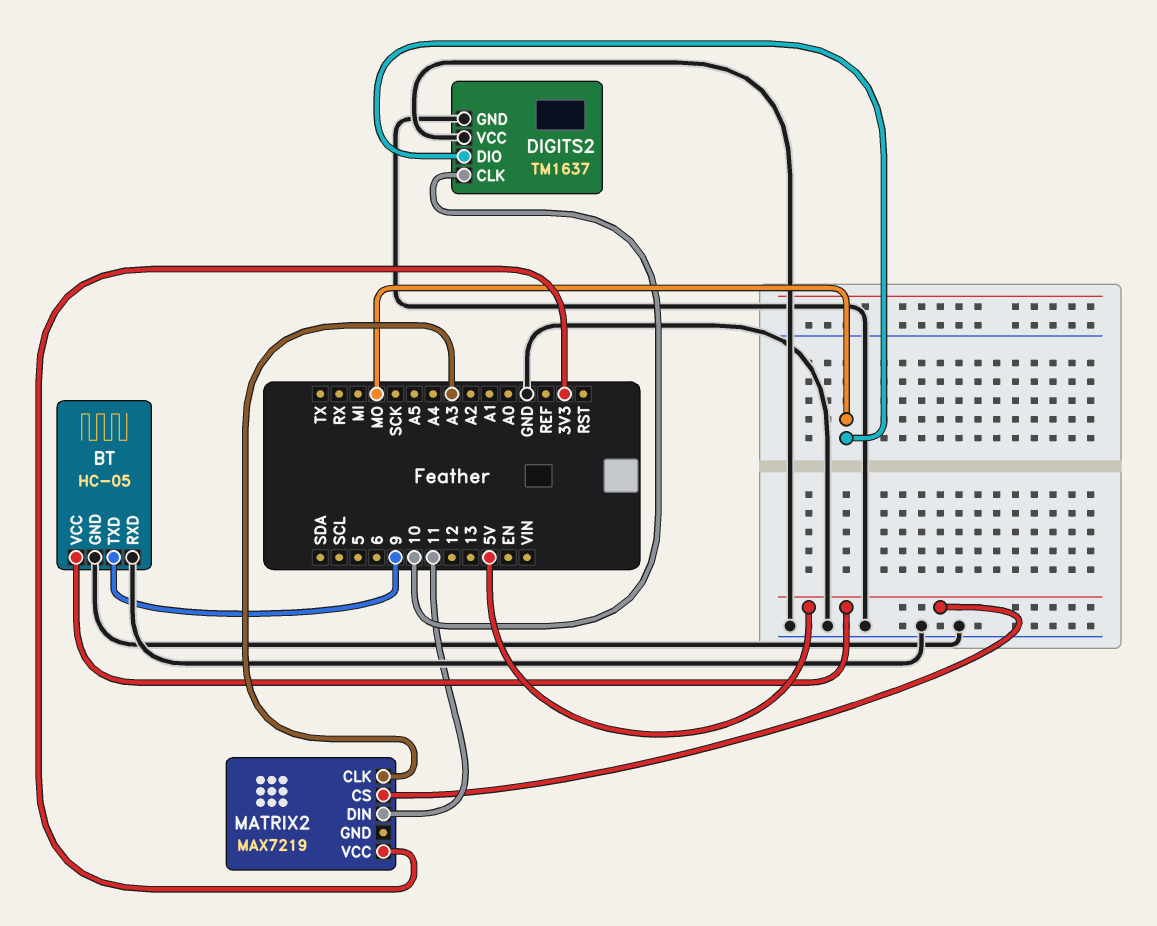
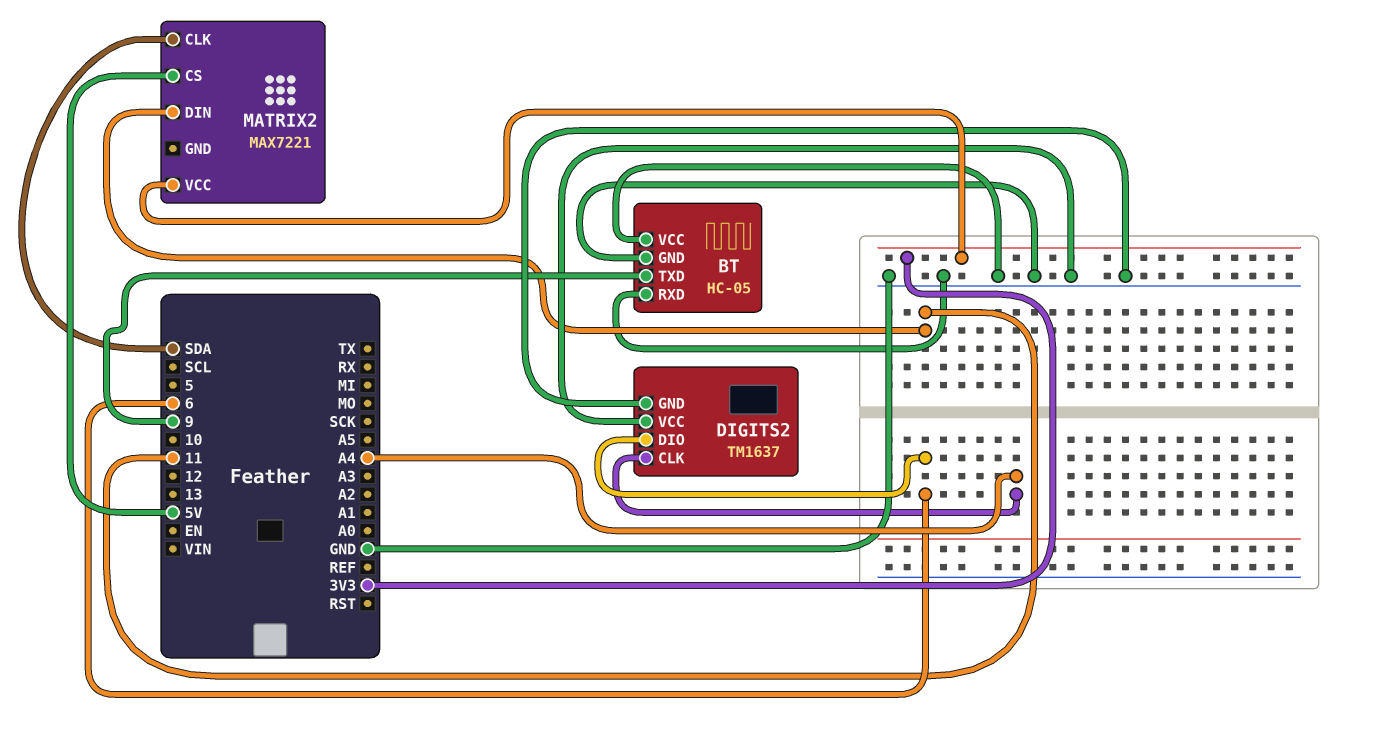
BT pin VCC: 5V -> GND
DIGITS2 pin CLK: 10 -> A4
DIGITS2 pin DIO: MO -> 6
MATRIX2: MAX7219 -> MAX7221
MATRIX2 pin CLK: A3 -> SDA

